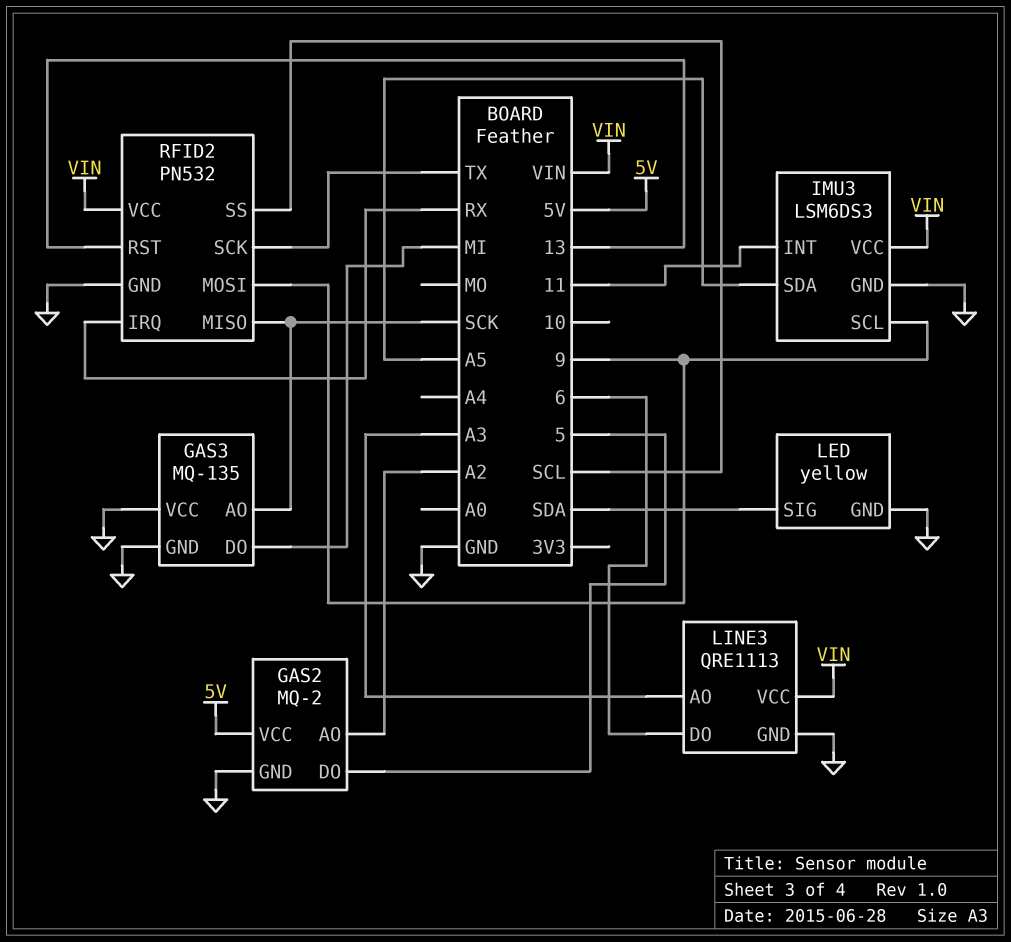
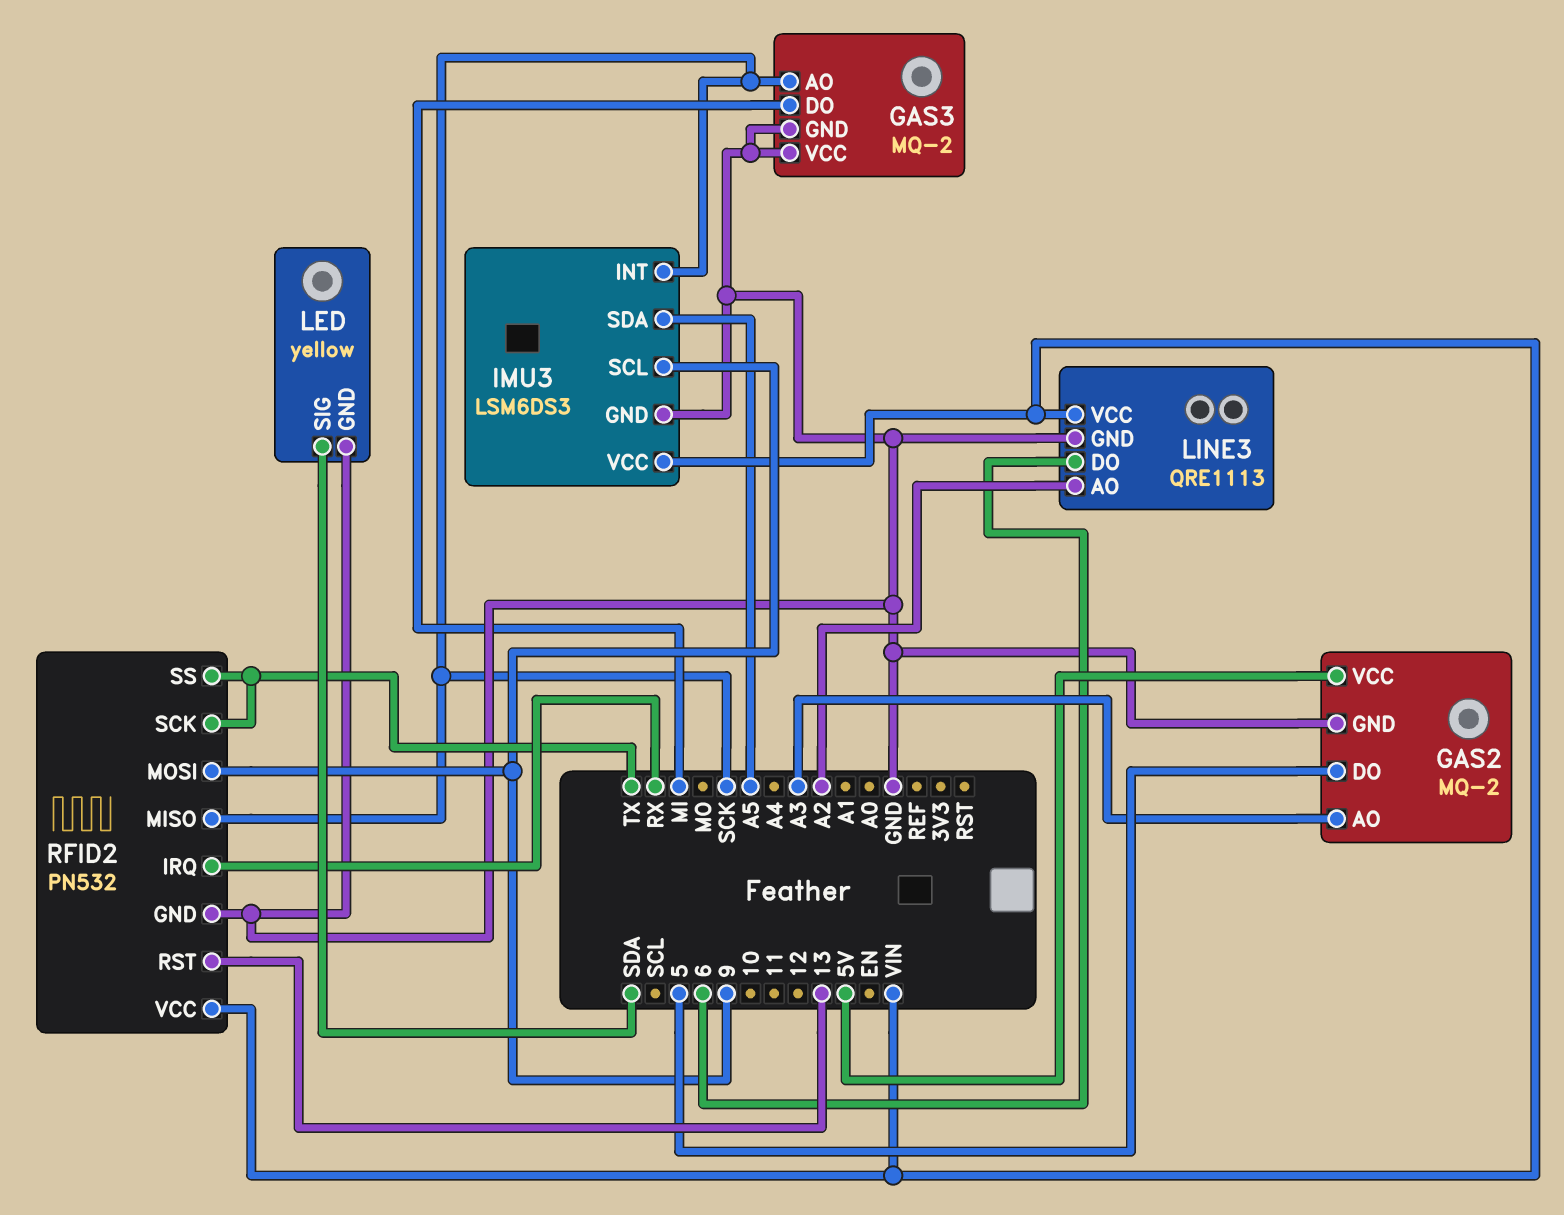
GAS2 pin AO: A2 -> A3
GAS3: MQ-135 -> MQ-2
IMU3 pin INT: 11 -> SCK
LINE3 pin AO: A3 -> A2
RFID2 pin SS: SCL -> TX

